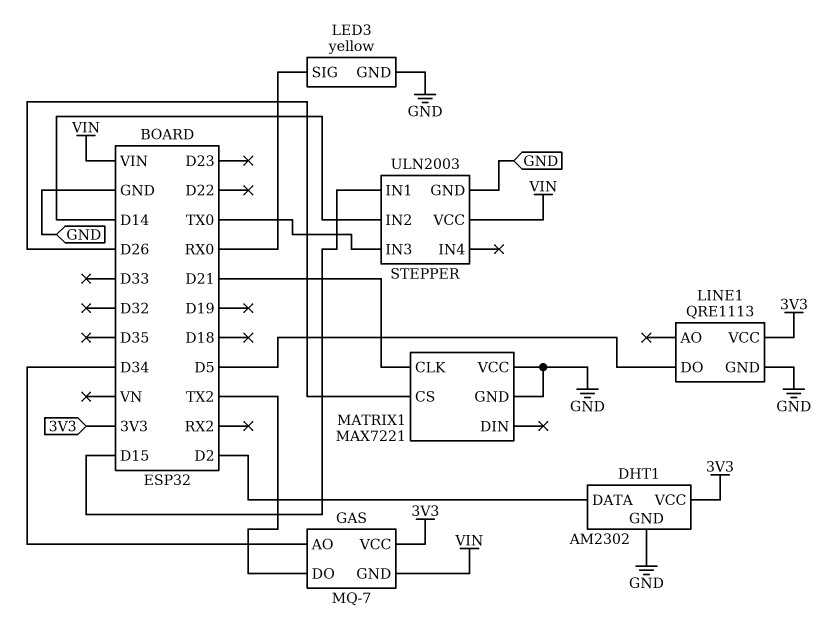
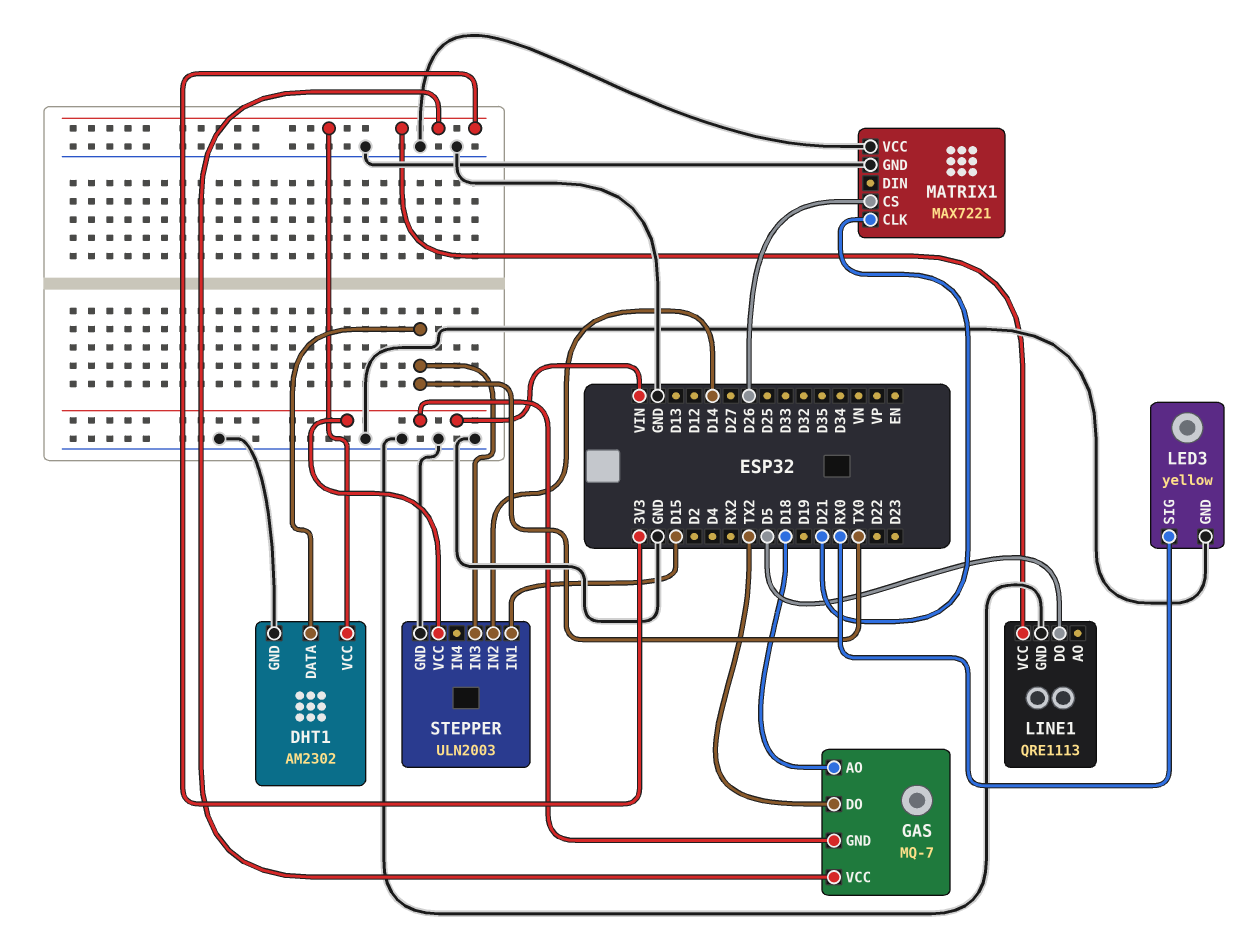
DHT1 pin DATA: D2 -> TX0
GAS pin AO: D34 -> D18

